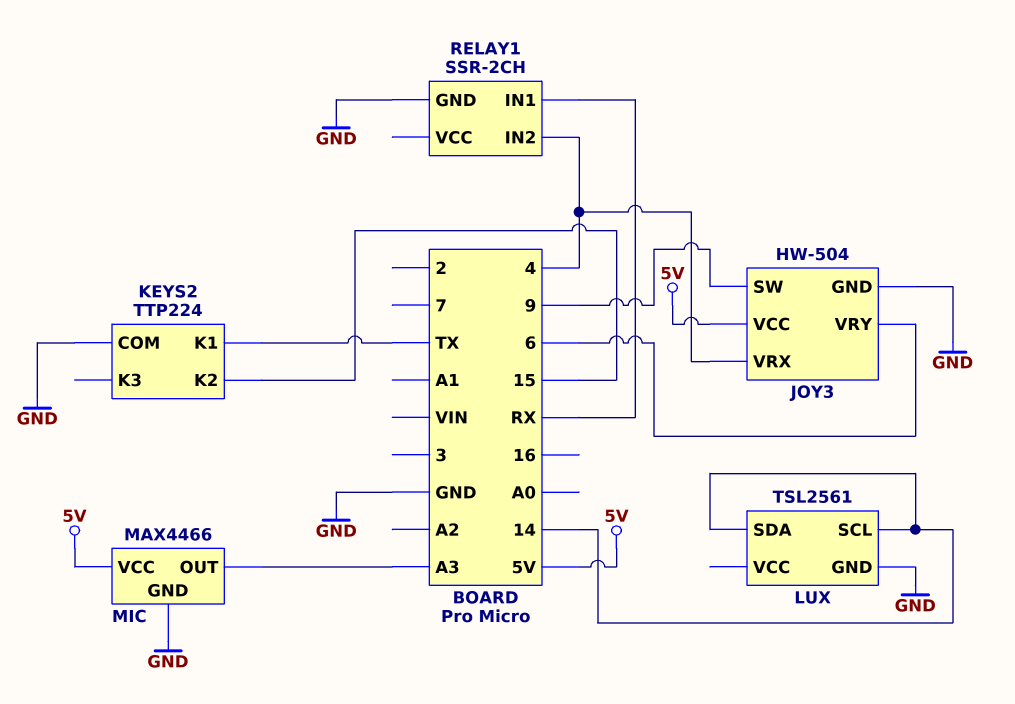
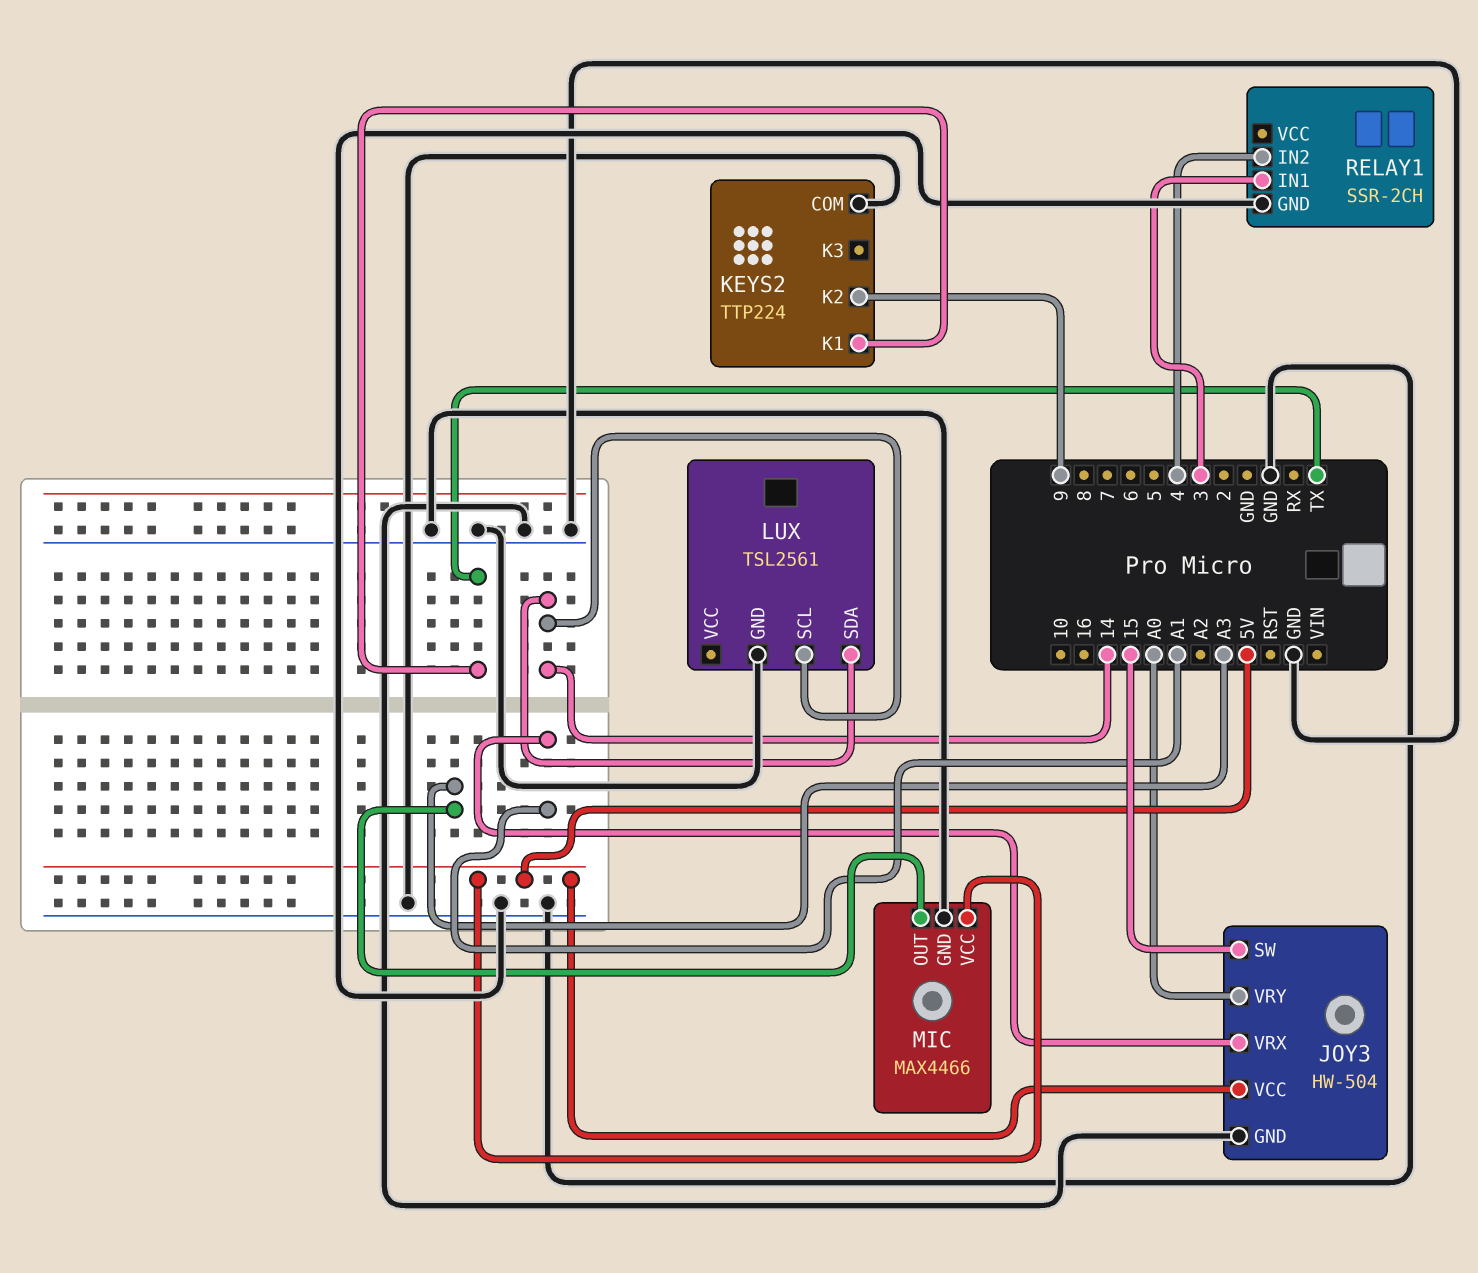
JOY3 pin SW: 9 -> 15
JOY3 pin VRX: 4 -> A1
JOY3 pin VRY: 6 -> A0
KEYS2 pin K2: 15 -> 9
RELAY1 pin IN1: RX -> 3

